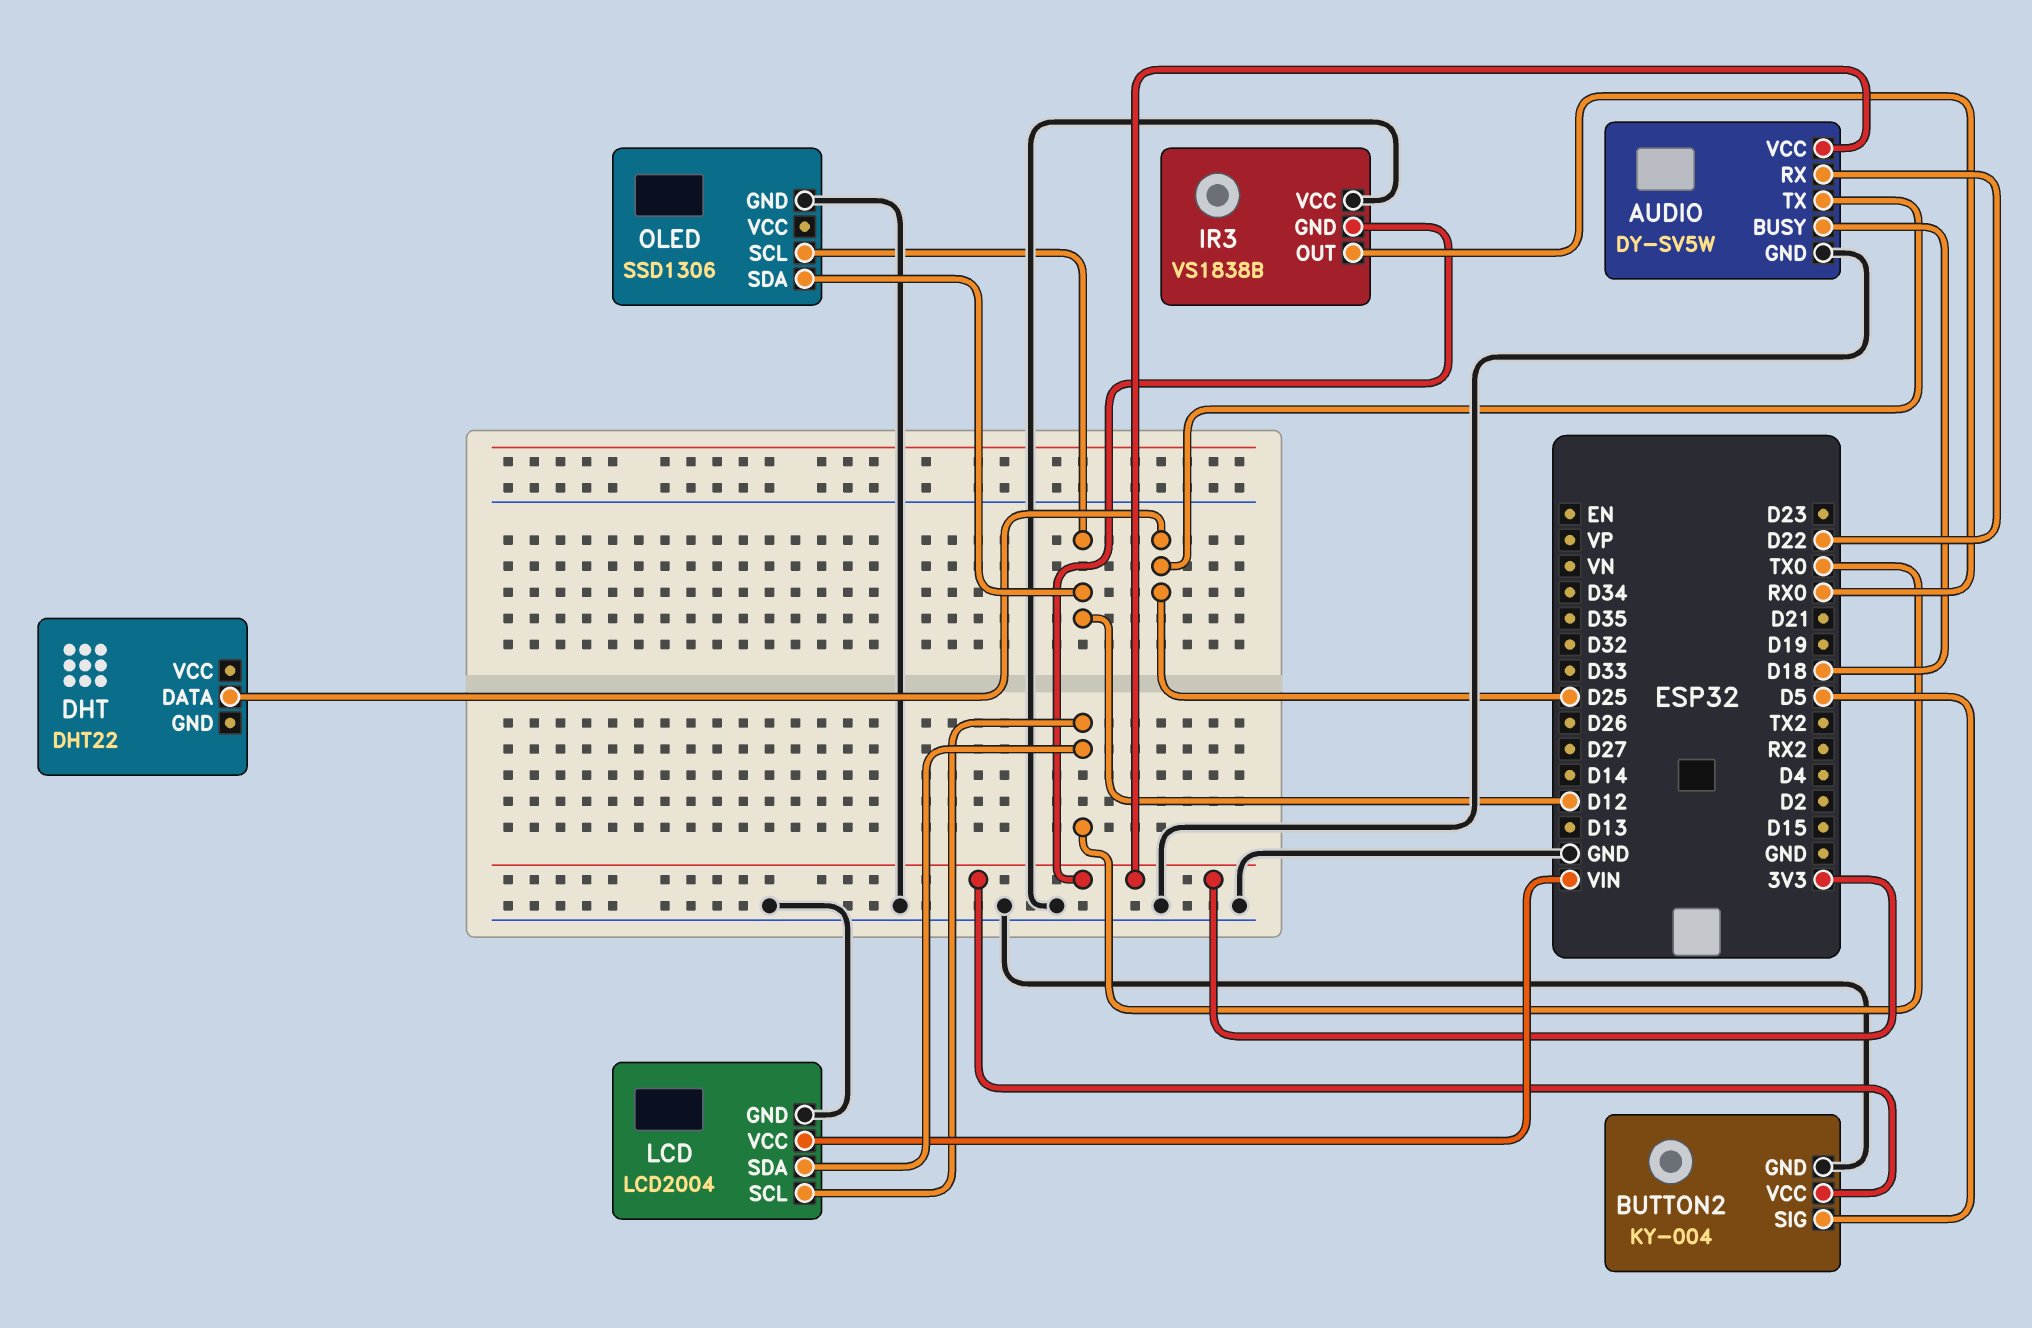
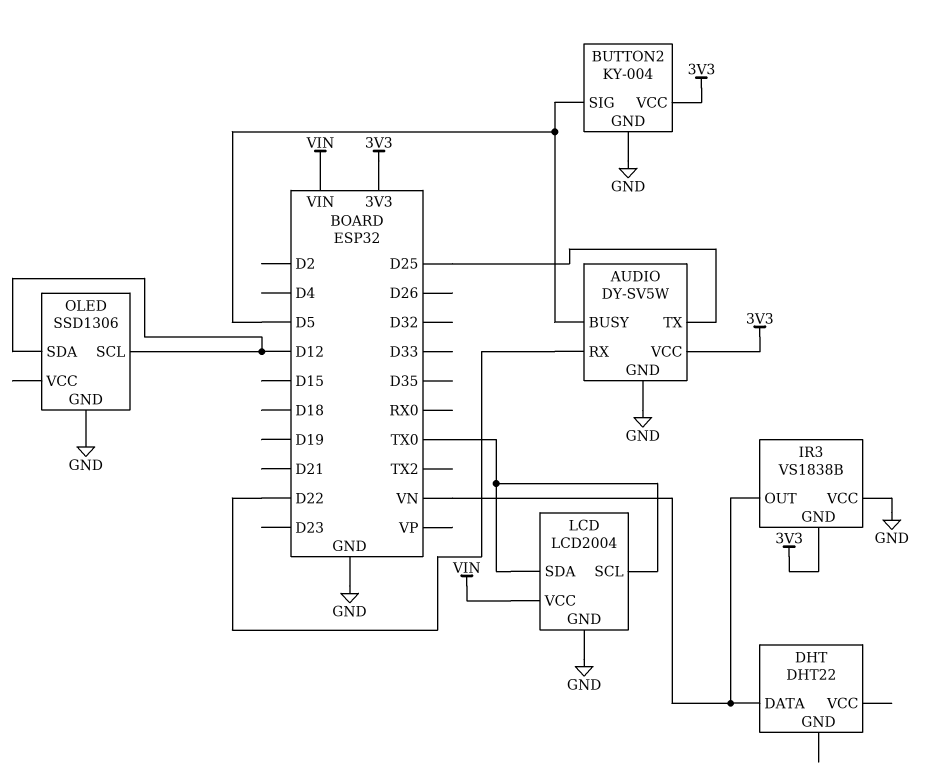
AUDIO pin BUSY: D18 -> D5
DHT pin DATA: D25 -> VN
IR3 pin OUT: RX0 -> VN

